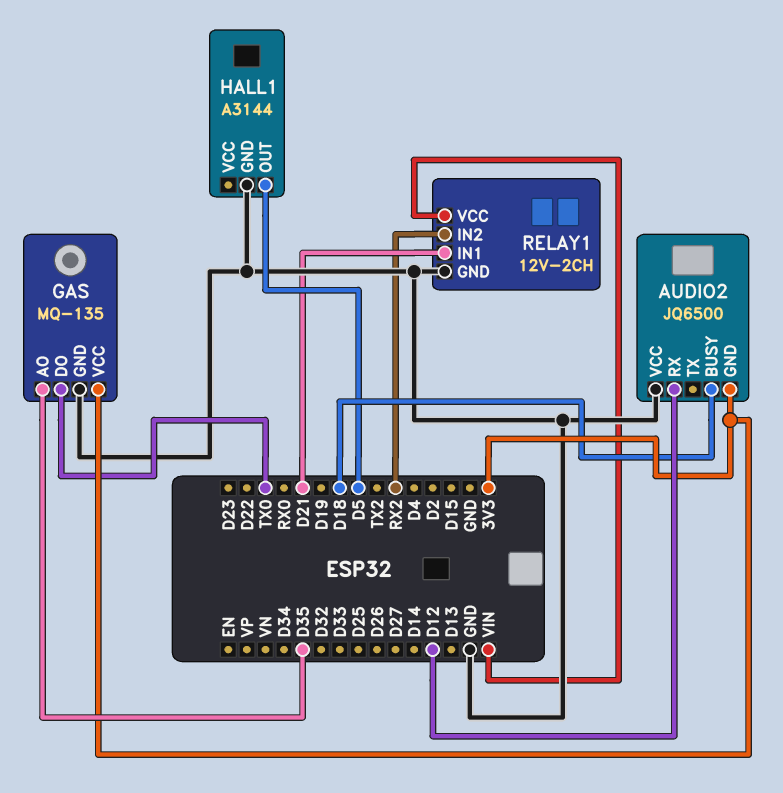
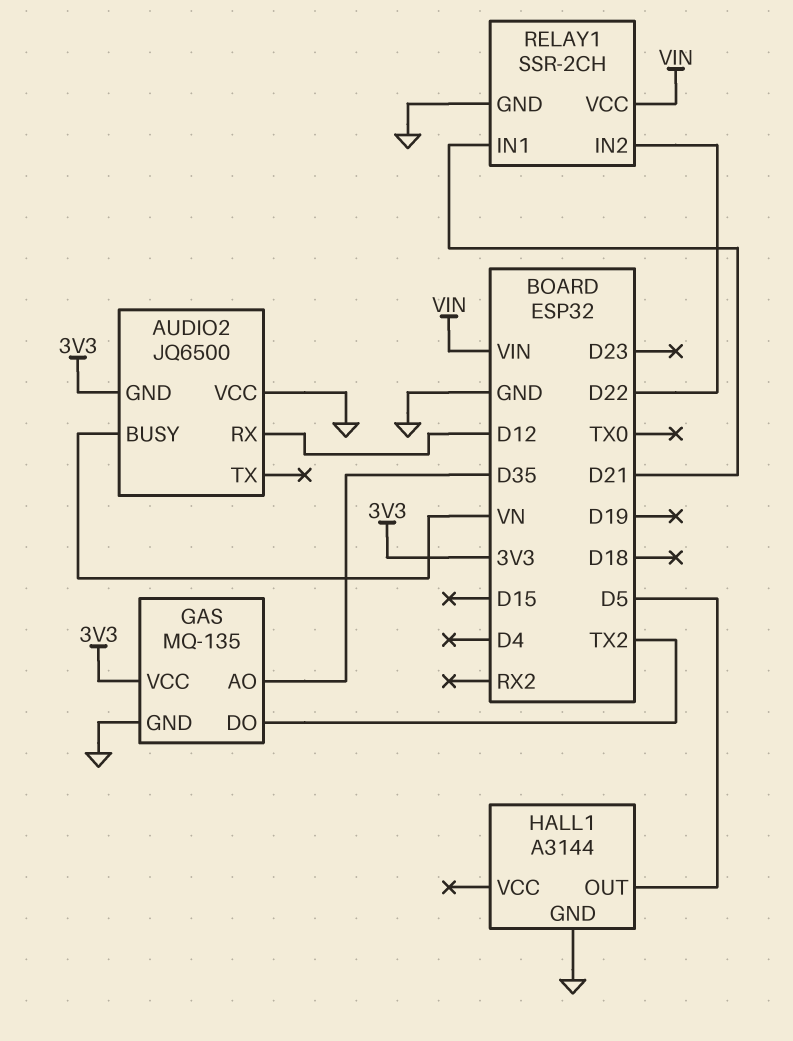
AUDIO2 pin BUSY: D18 -> VN
GAS pin DO: TX0 -> TX2
RELAY1: 12V-2CH -> SSR-2CH
RELAY1 pin IN2: RX2 -> D22

